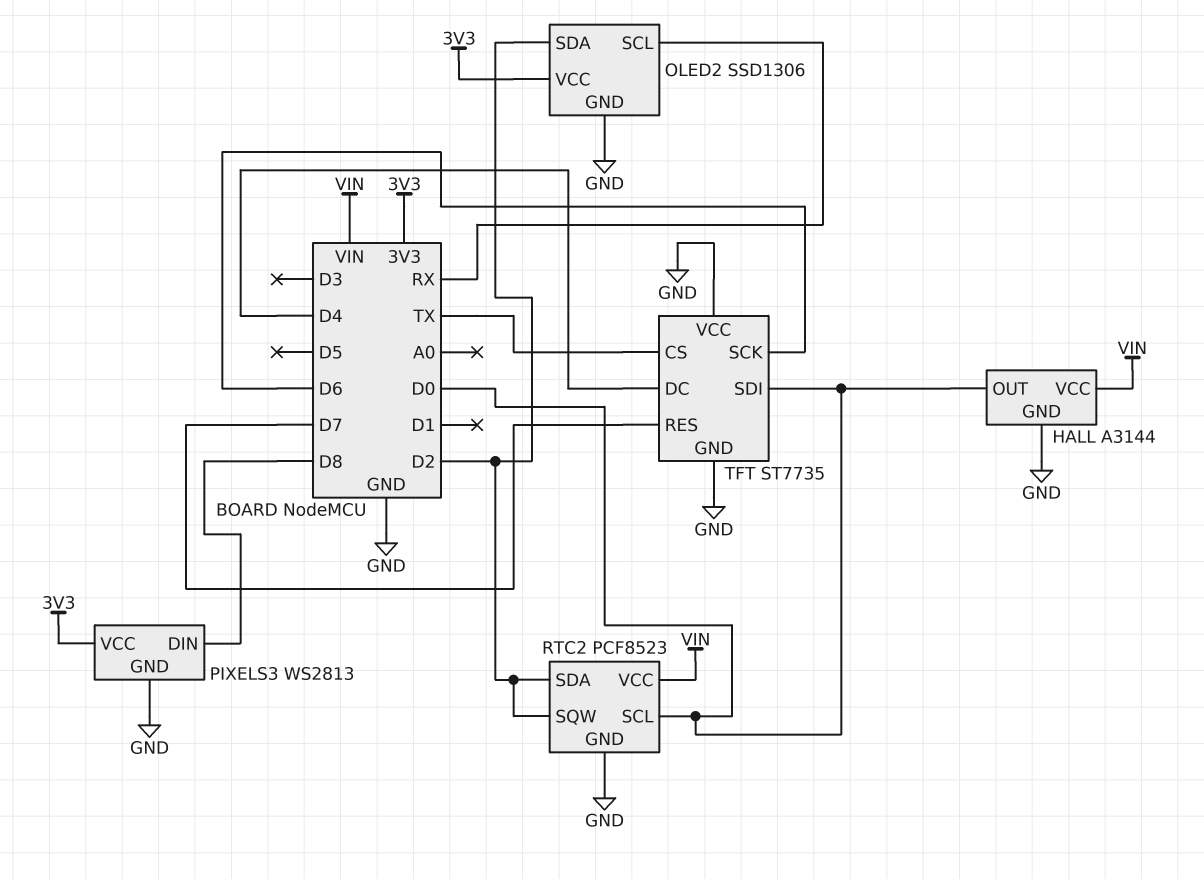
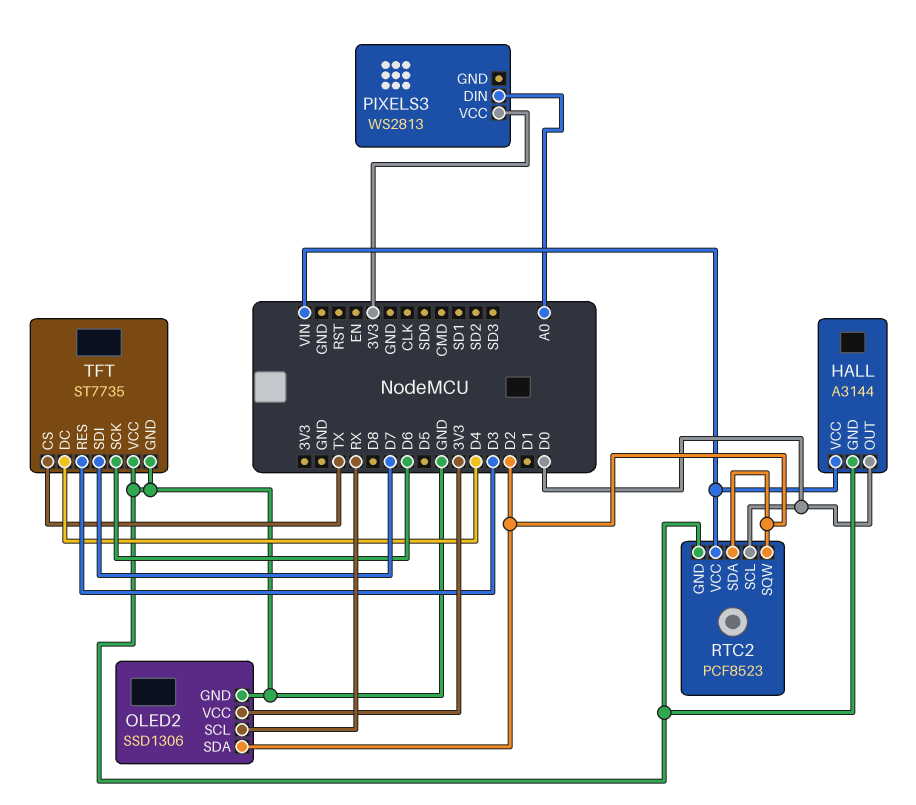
PIXELS3 pin DIN: D8 -> A0
PIXELS3 pin GND: GND -> none
TFT pin RES: D7 -> D3
TFT pin SDI: D0 -> D7

